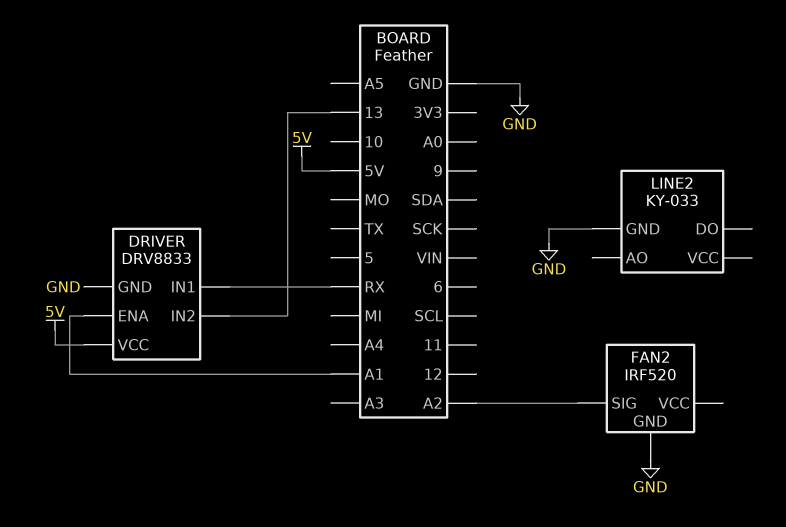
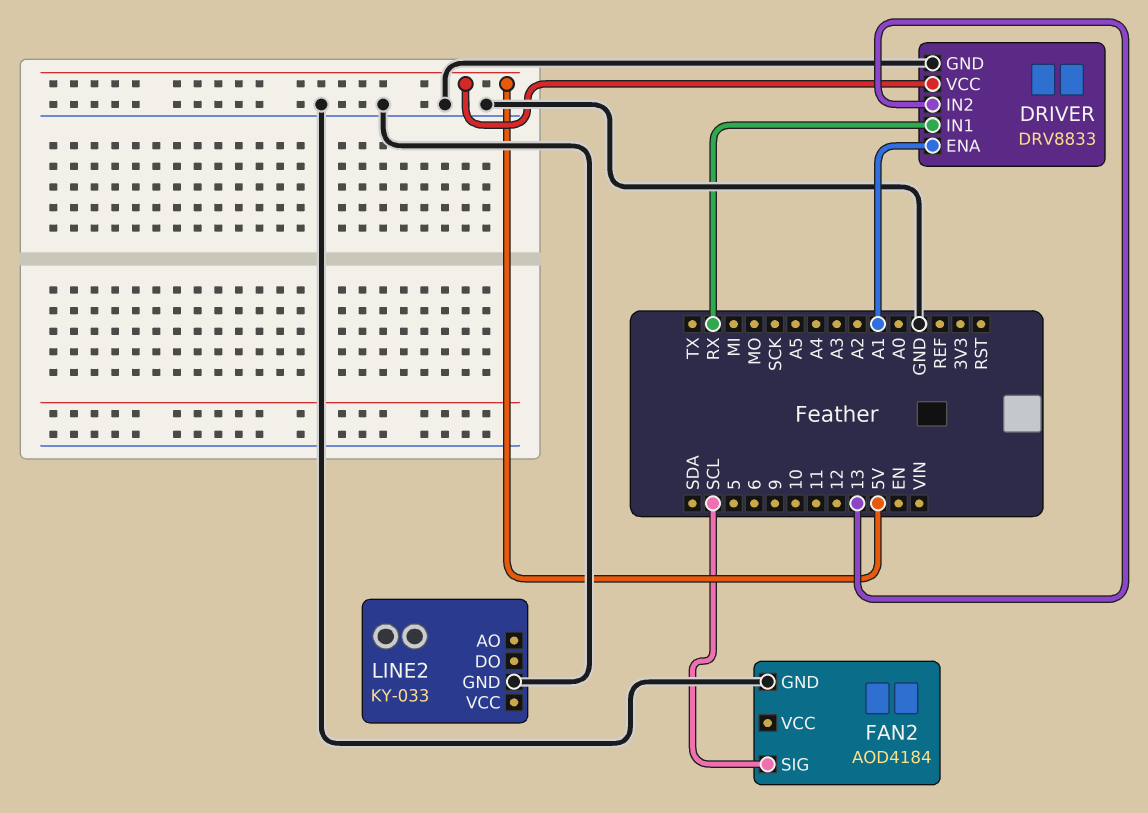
FAN2: IRF520 -> AOD4184
FAN2 pin SIG: A2 -> SCL

